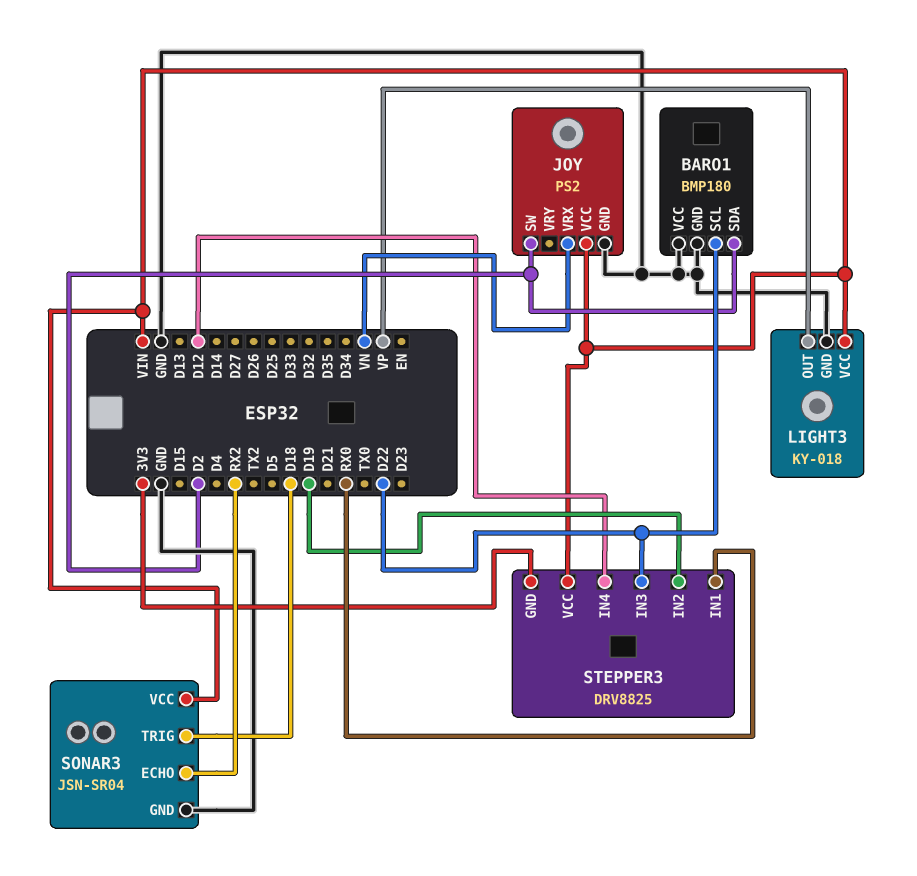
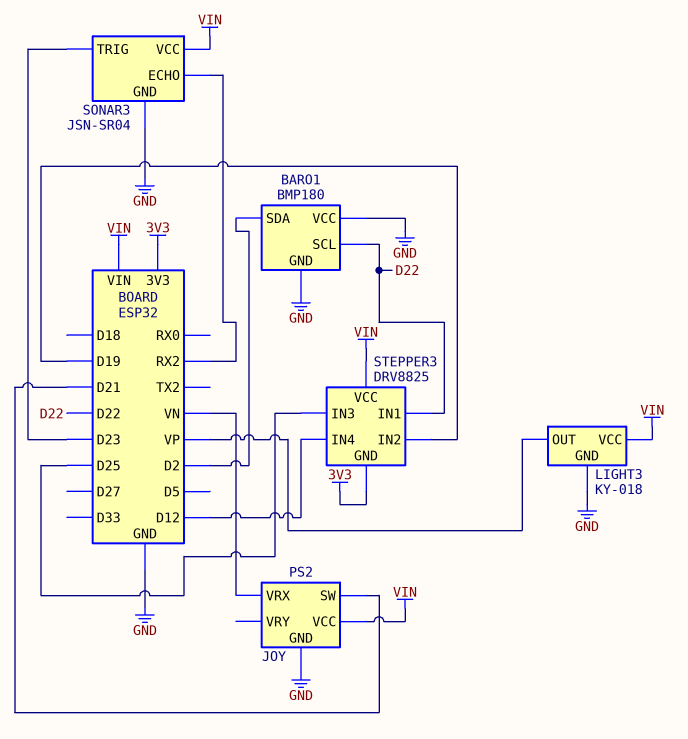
JOY pin SW: D2 -> D21
SONAR3 pin TRIG: D18 -> D23
STEPPER3 pin IN1: RX0 -> D22
STEPPER3 pin IN3: D22 -> D25

